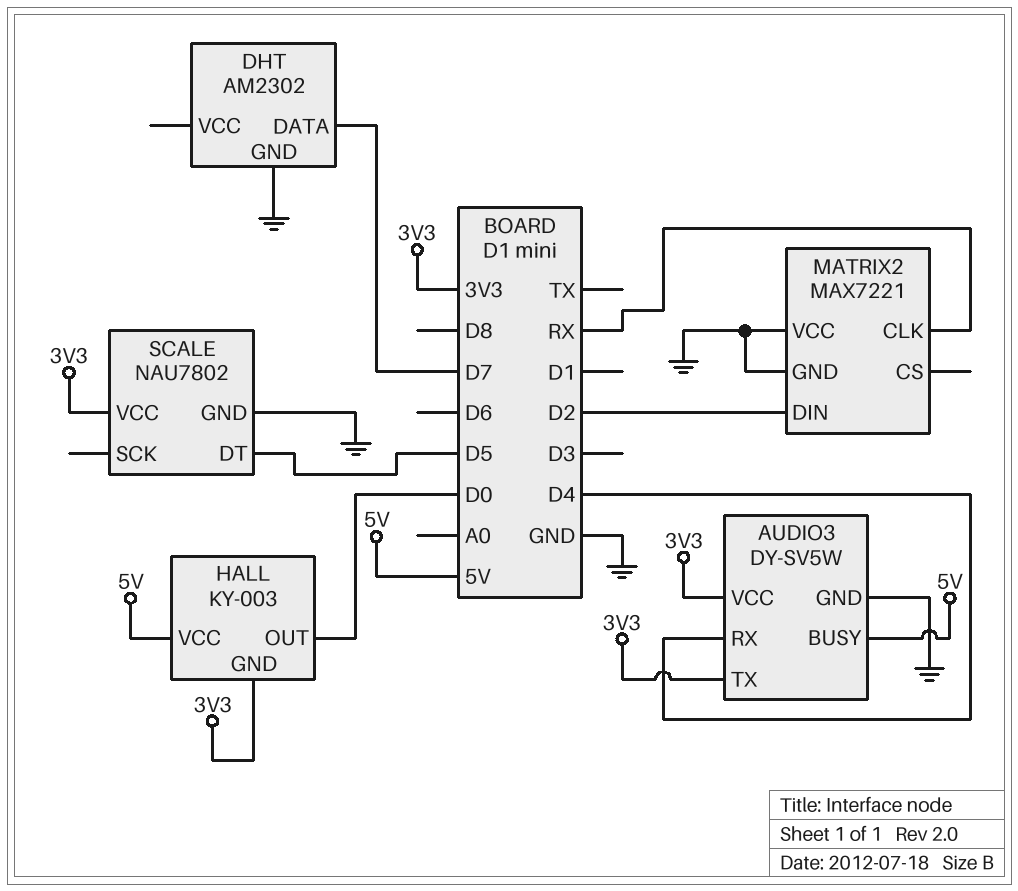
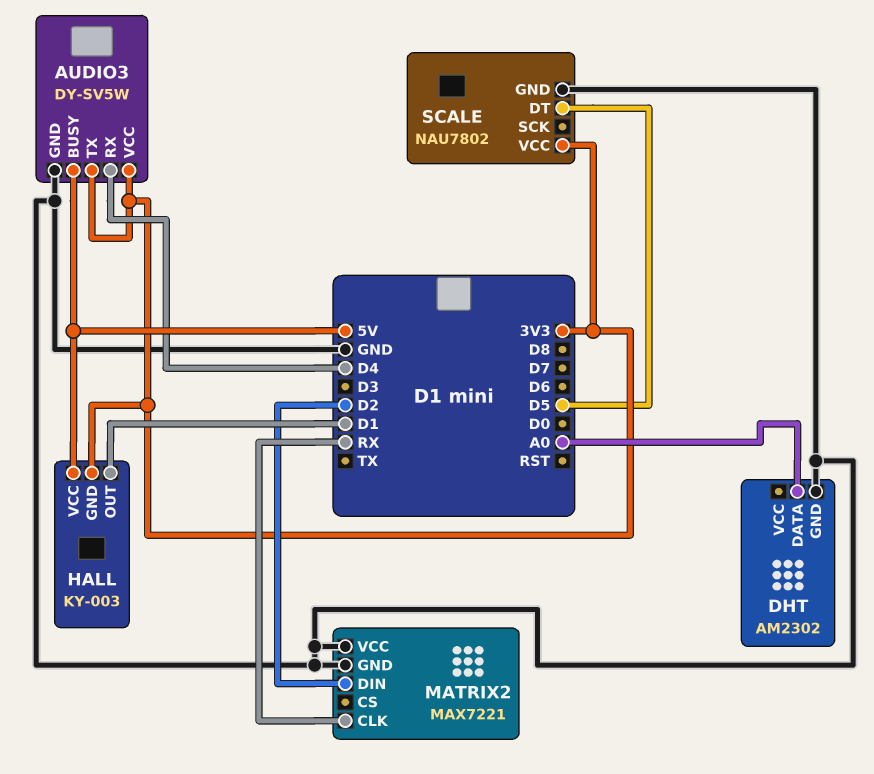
DHT pin DATA: D7 -> A0
HALL pin OUT: D0 -> D1

